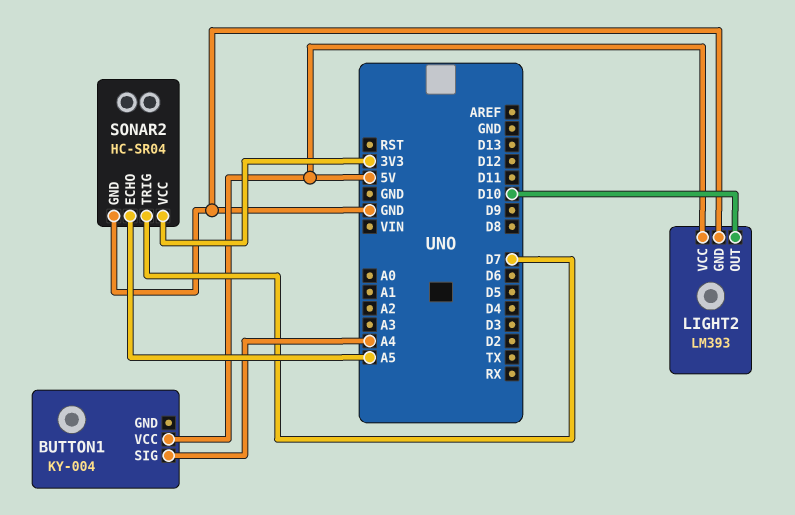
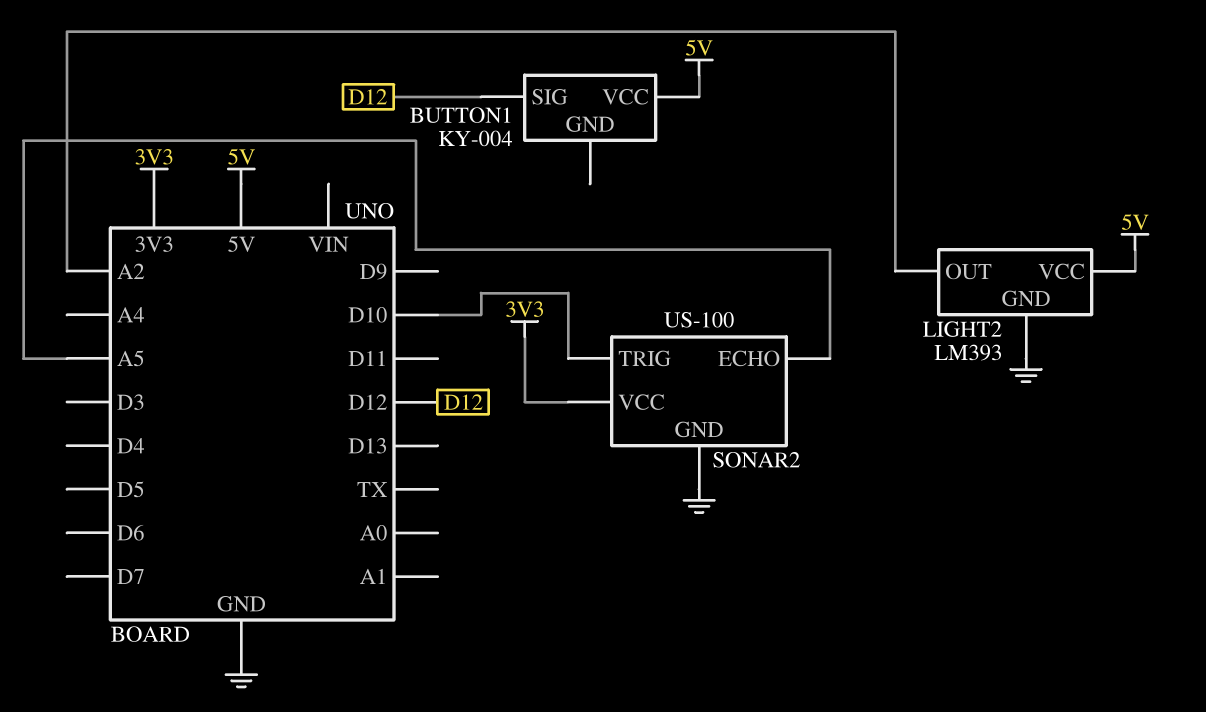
BUTTON1 pin SIG: A4 -> D12
LIGHT2 pin OUT: D10 -> A2
SONAR2: HC-SR04 -> US-100
SONAR2 pin TRIG: D7 -> D10

